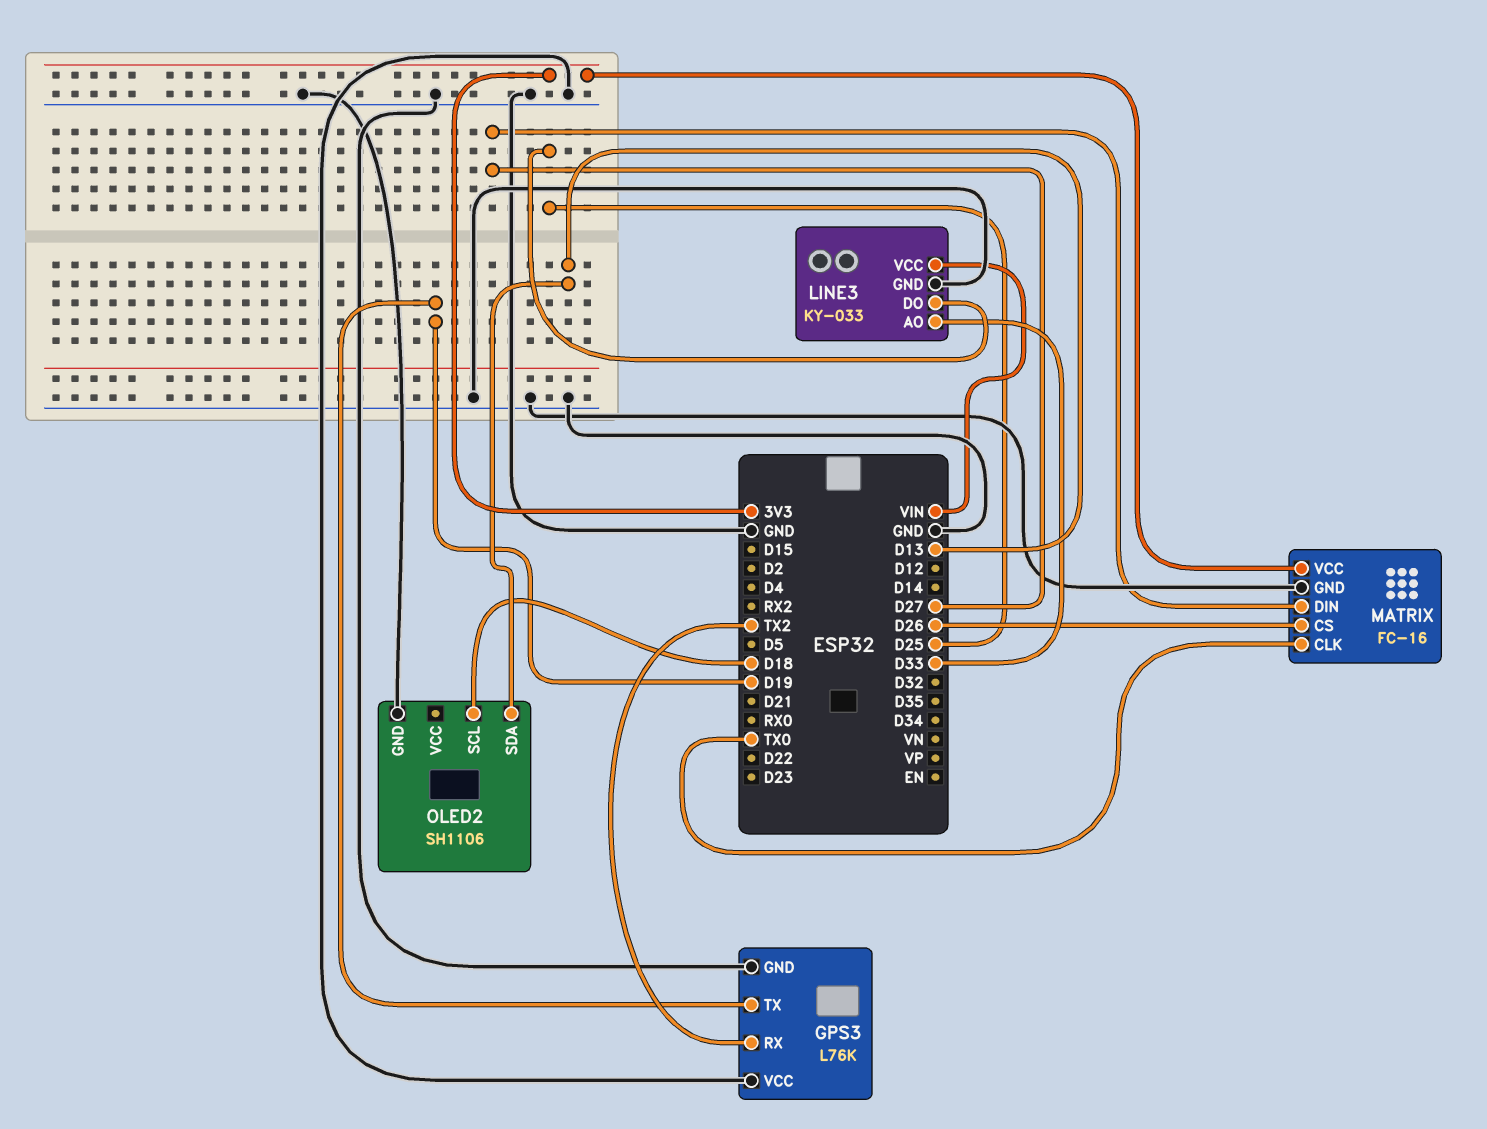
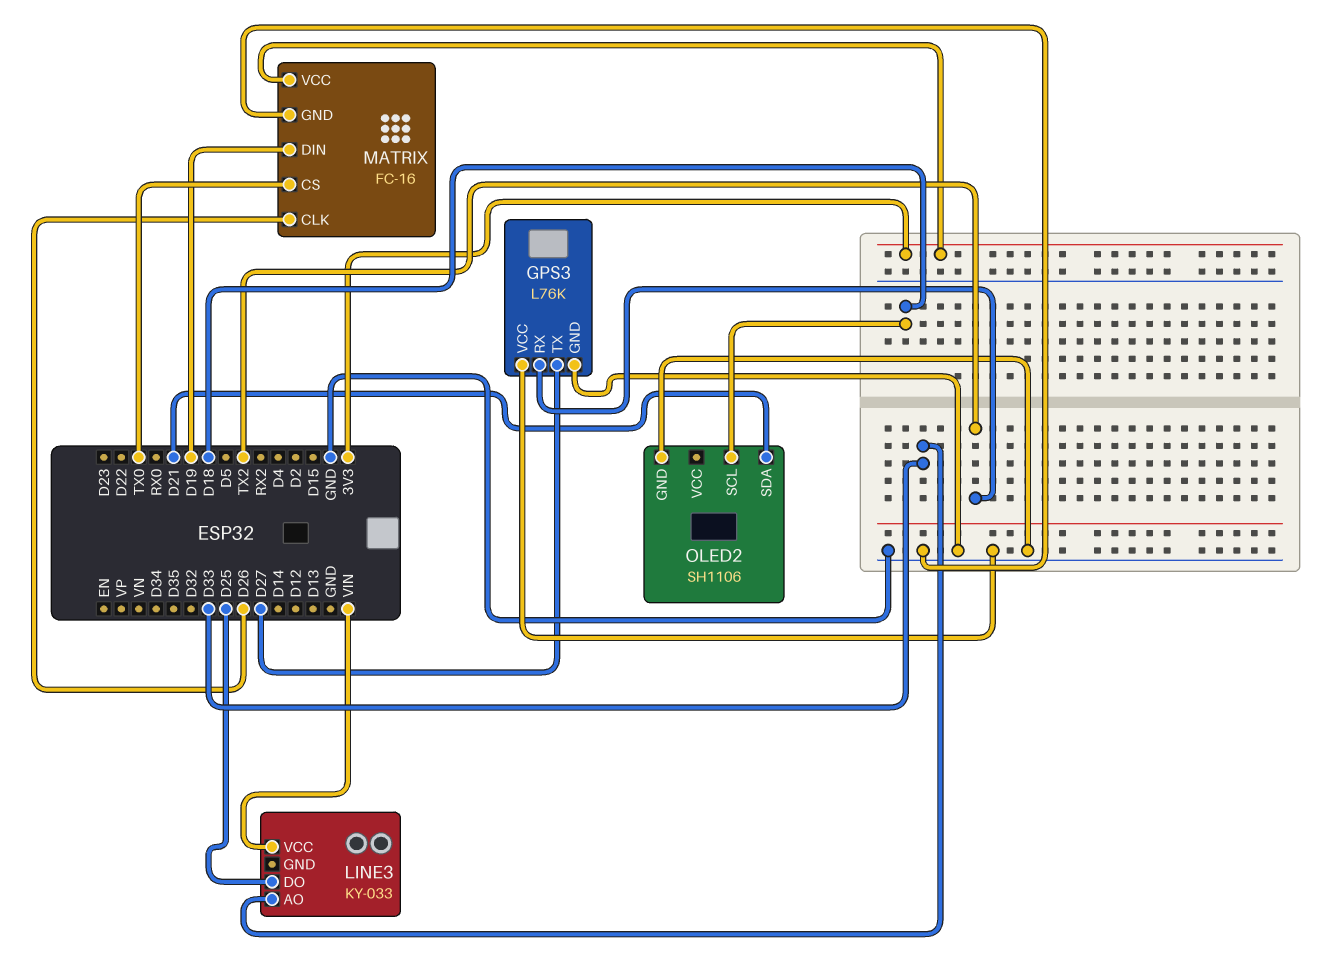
GPS3 pin TX: D19 -> D27
LINE3 pin GND: GND -> none
MATRIX pin CLK: TX0 -> D26
MATRIX pin CS: D26 -> TX0
MATRIX pin DIN: D27 -> D19
OLED2 pin SDA: D13 -> D21

